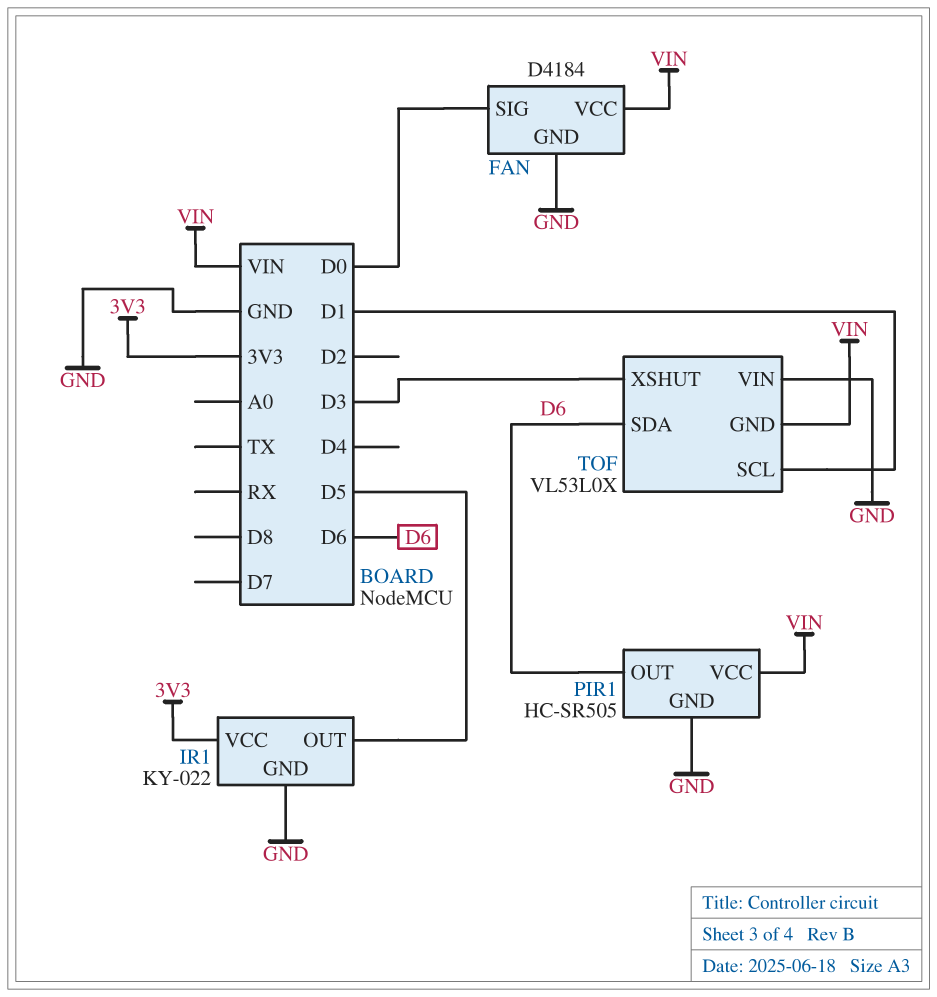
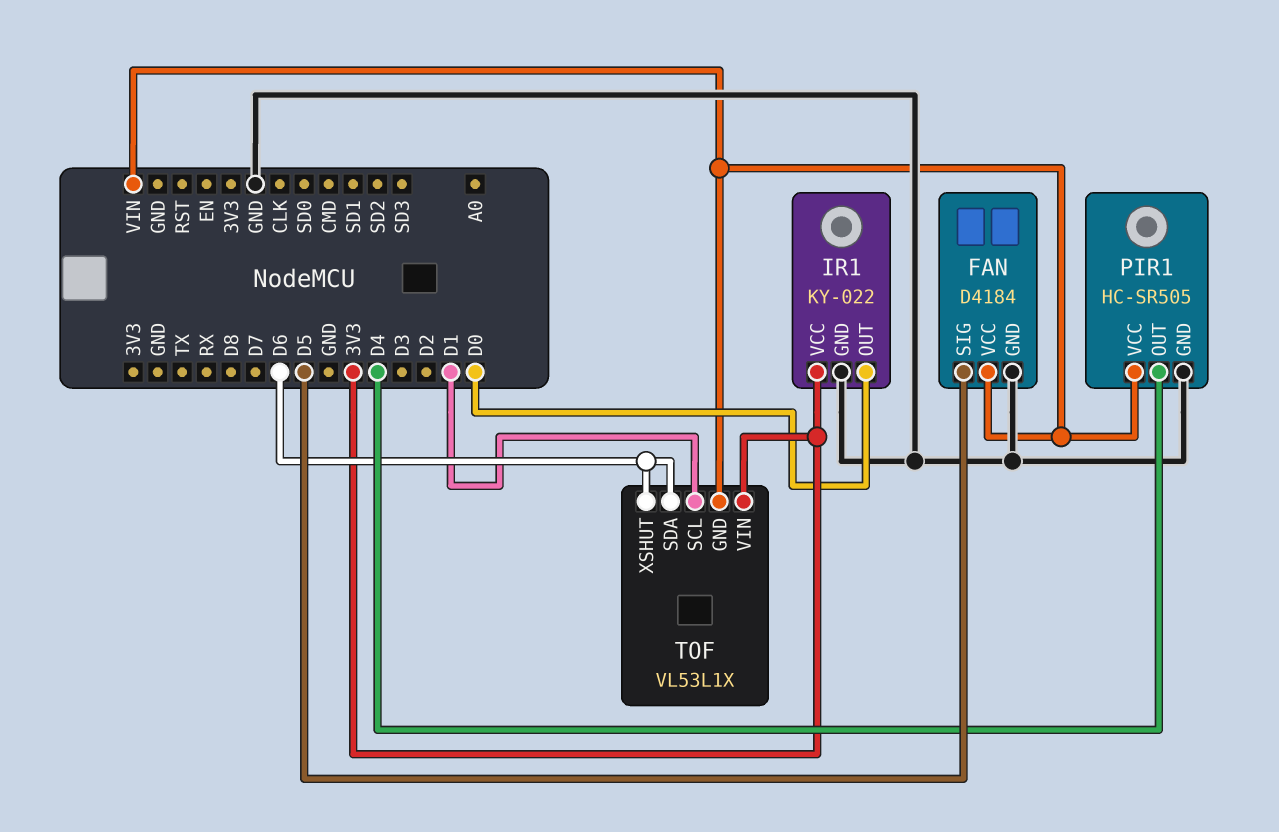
FAN pin SIG: D0 -> D5
IR1 pin OUT: D5 -> D0
PIR1 pin OUT: D6 -> D4
TOF: VL53L0X -> VL53L1X
TOF pin VIN: GND -> 3V3
TOF pin XSHUT: D3 -> D6

